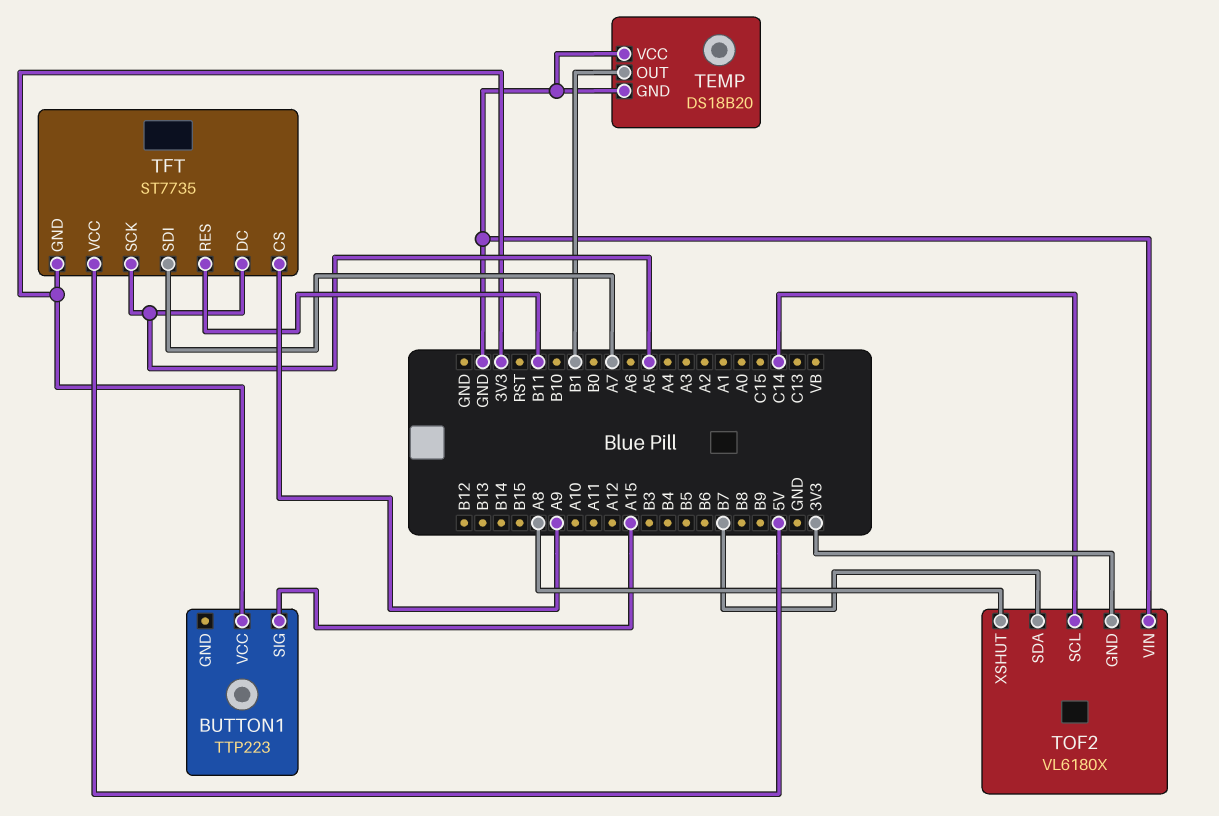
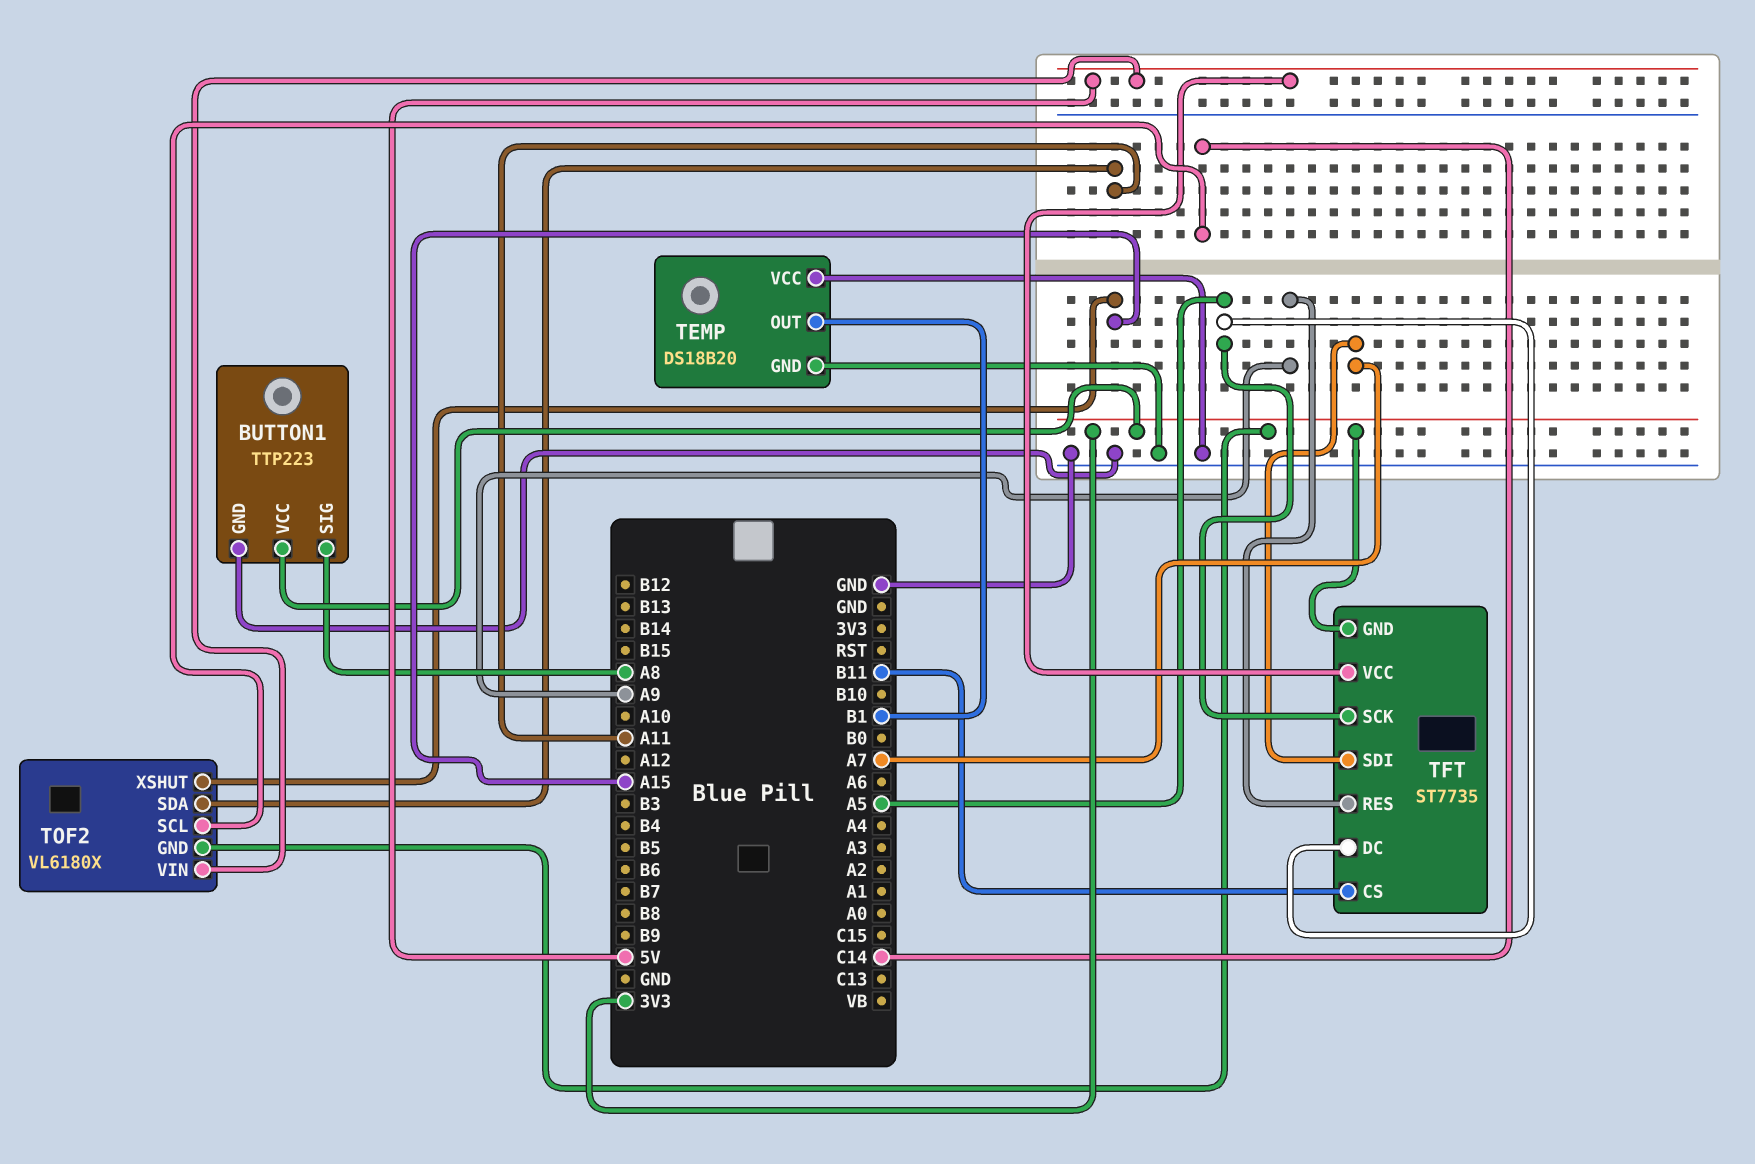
BUTTON1 pin GND: none -> GND
BUTTON1 pin SIG: A15 -> A8
TFT pin CS: A9 -> B11
TFT pin RES: B11 -> A9
TOF2 pin SDA: B7 -> A11
TOF2 pin VIN: GND -> 5V
TOF2 pin XSHUT: A8 -> A15

